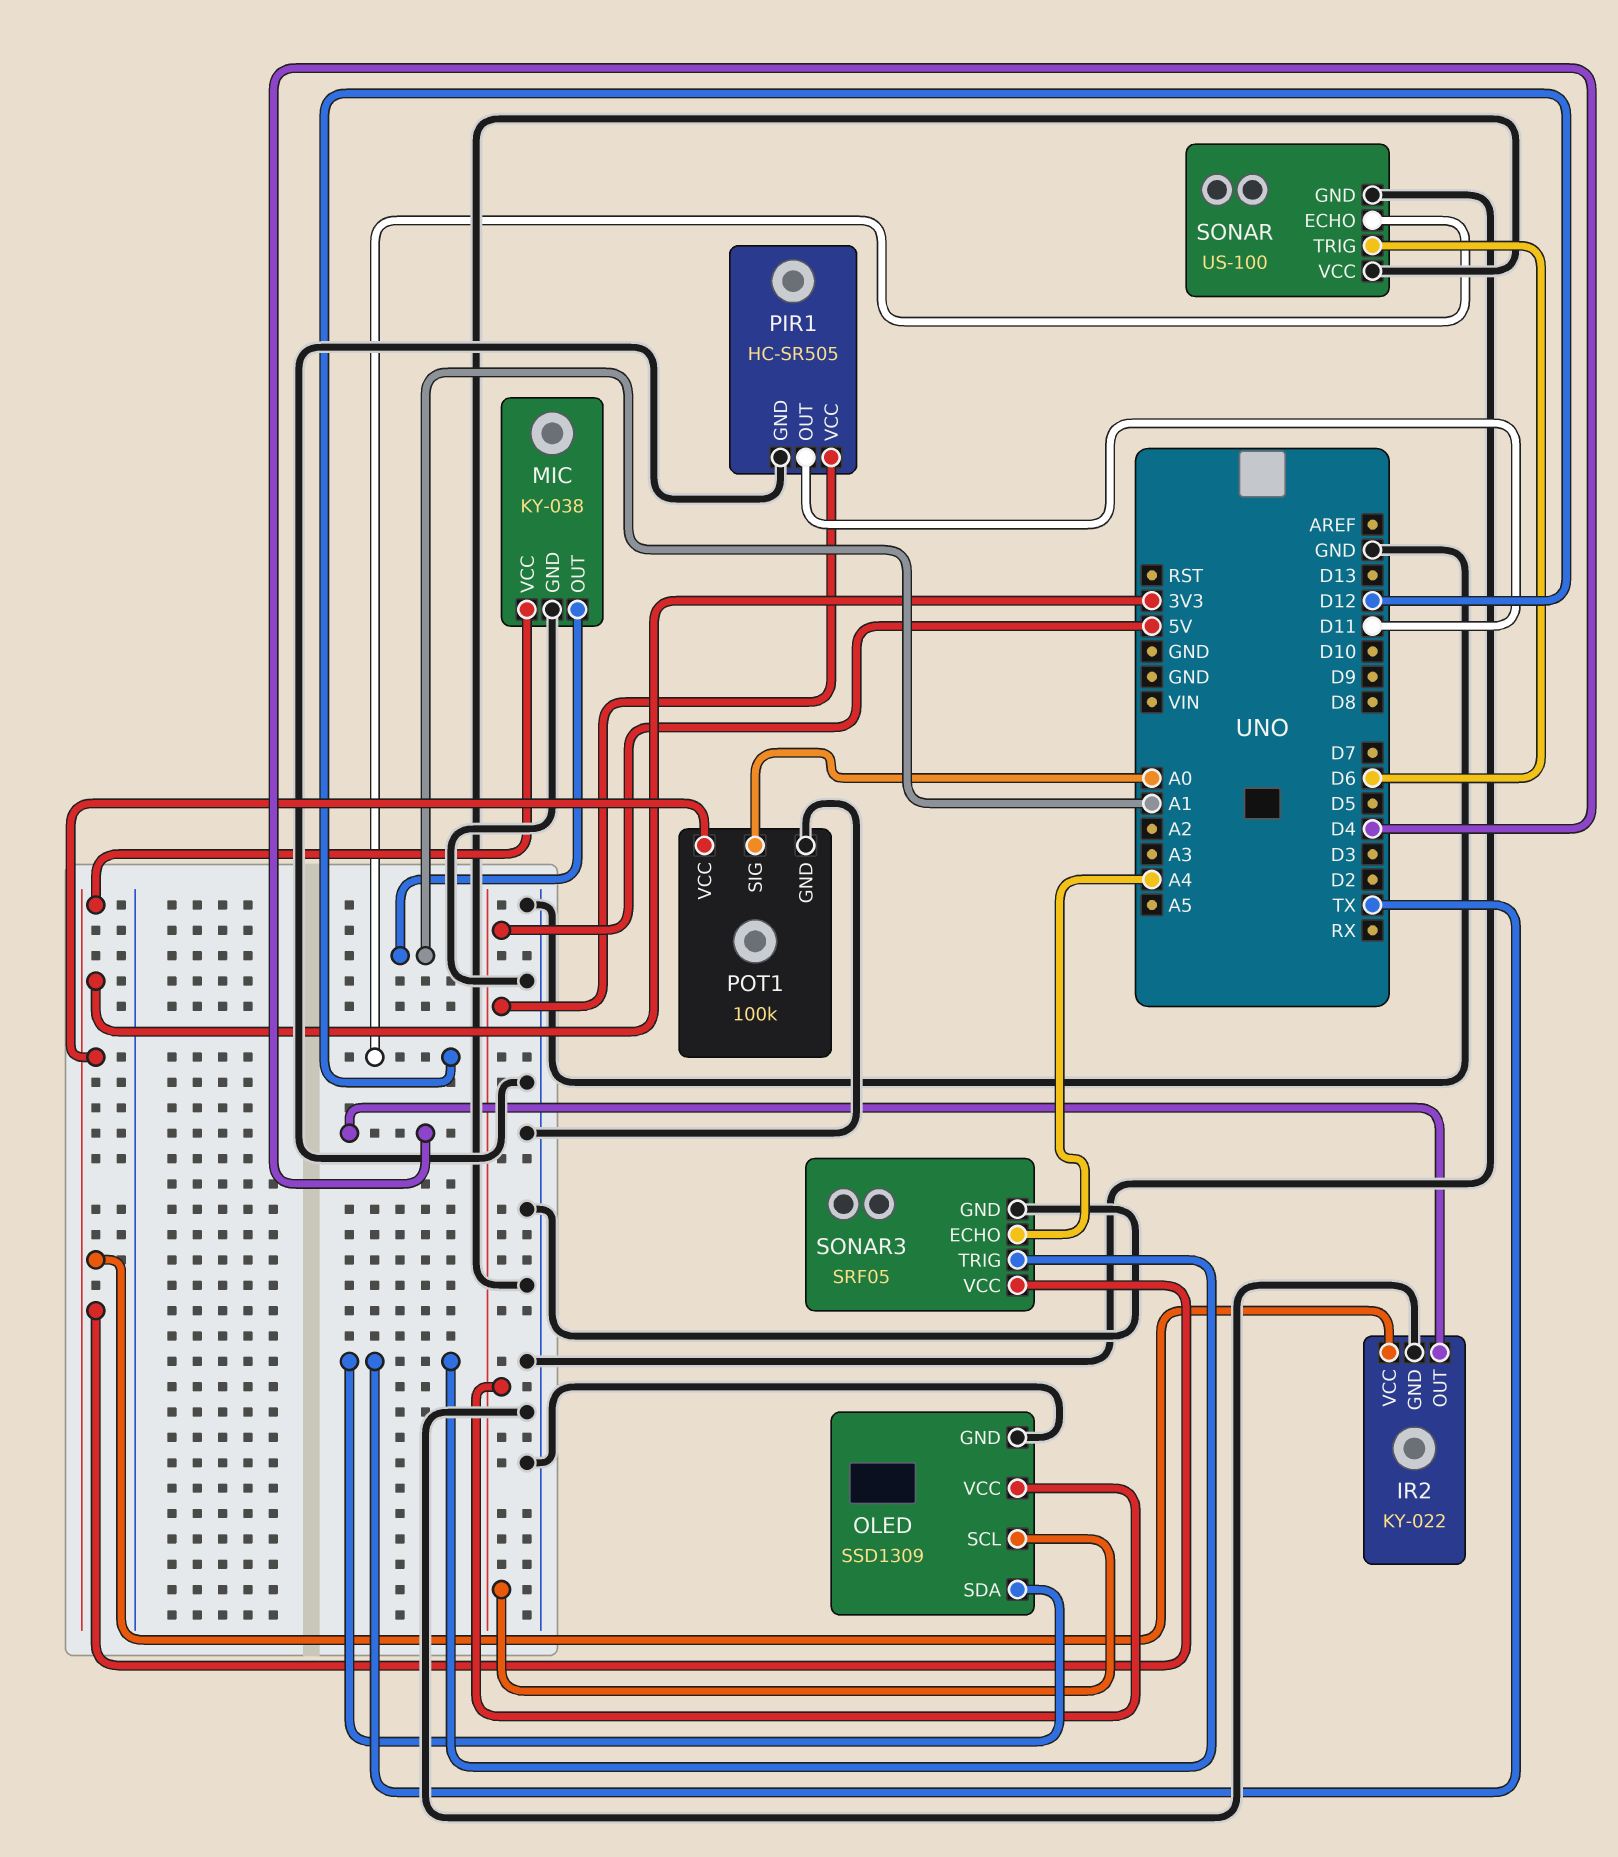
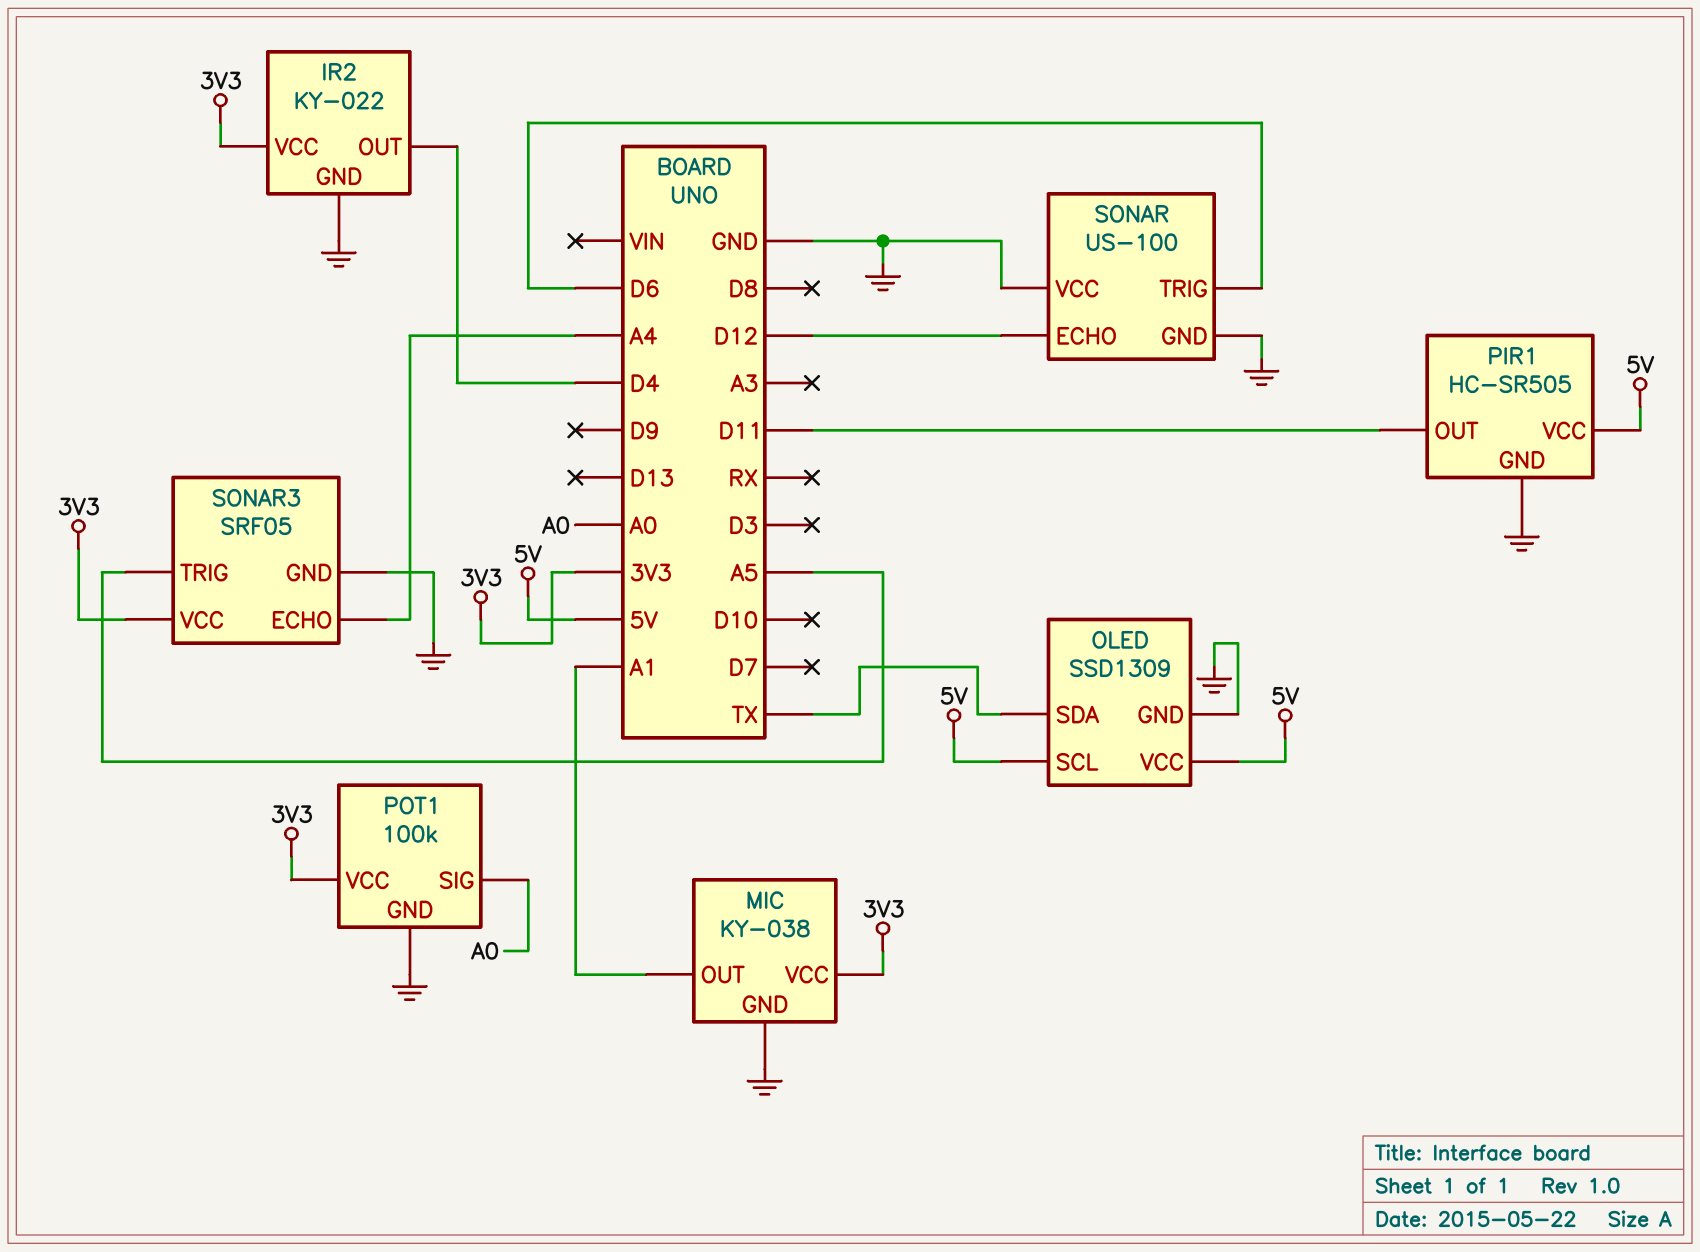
SONAR3 pin TRIG: TX -> A5

